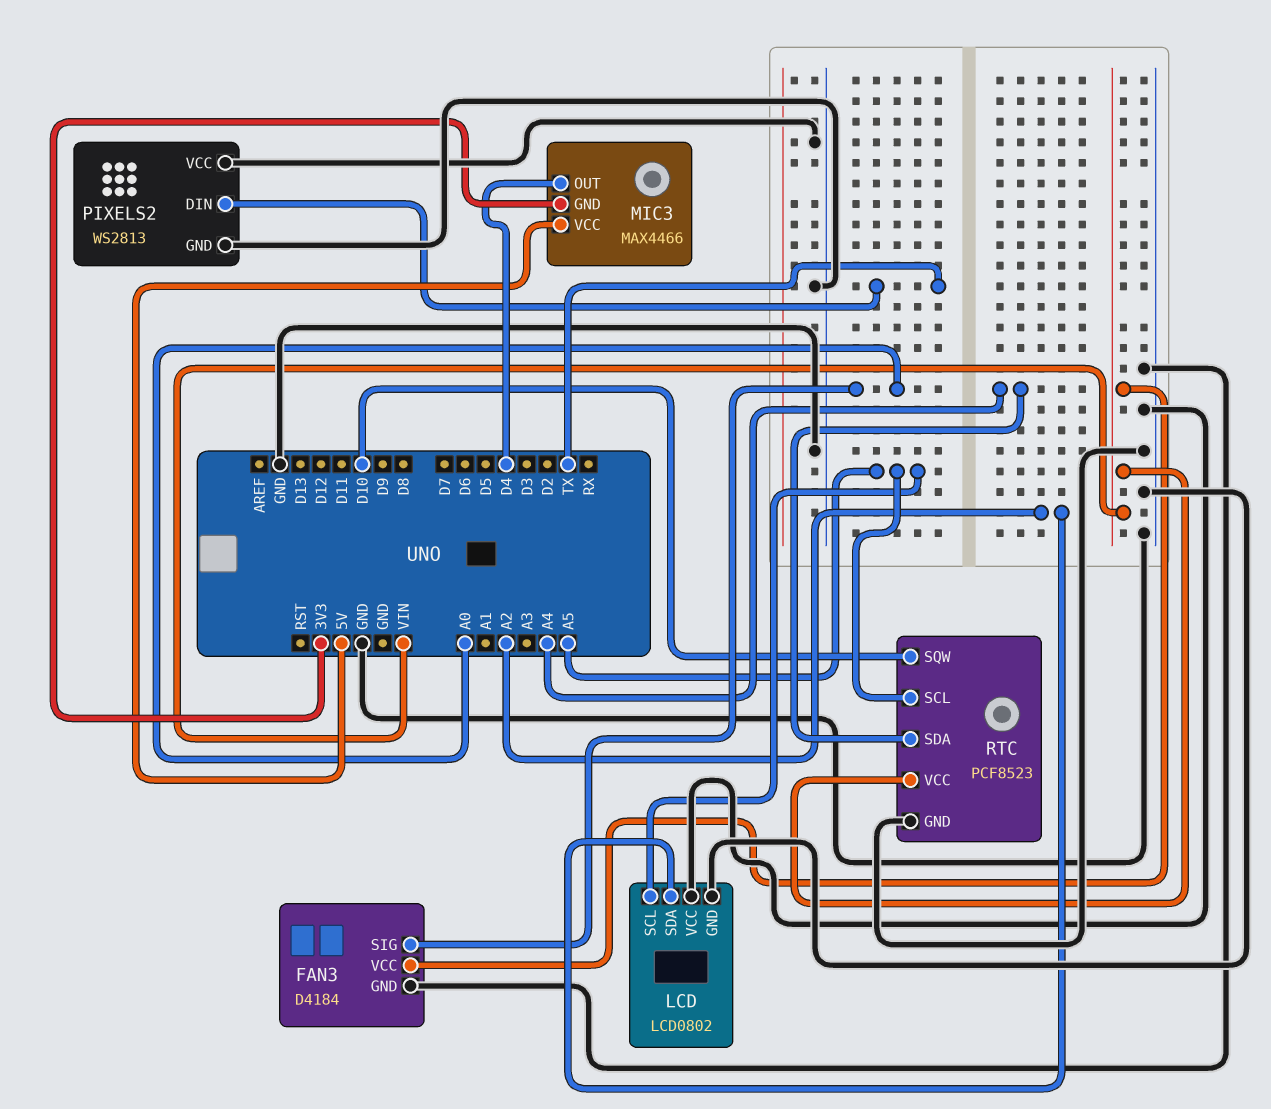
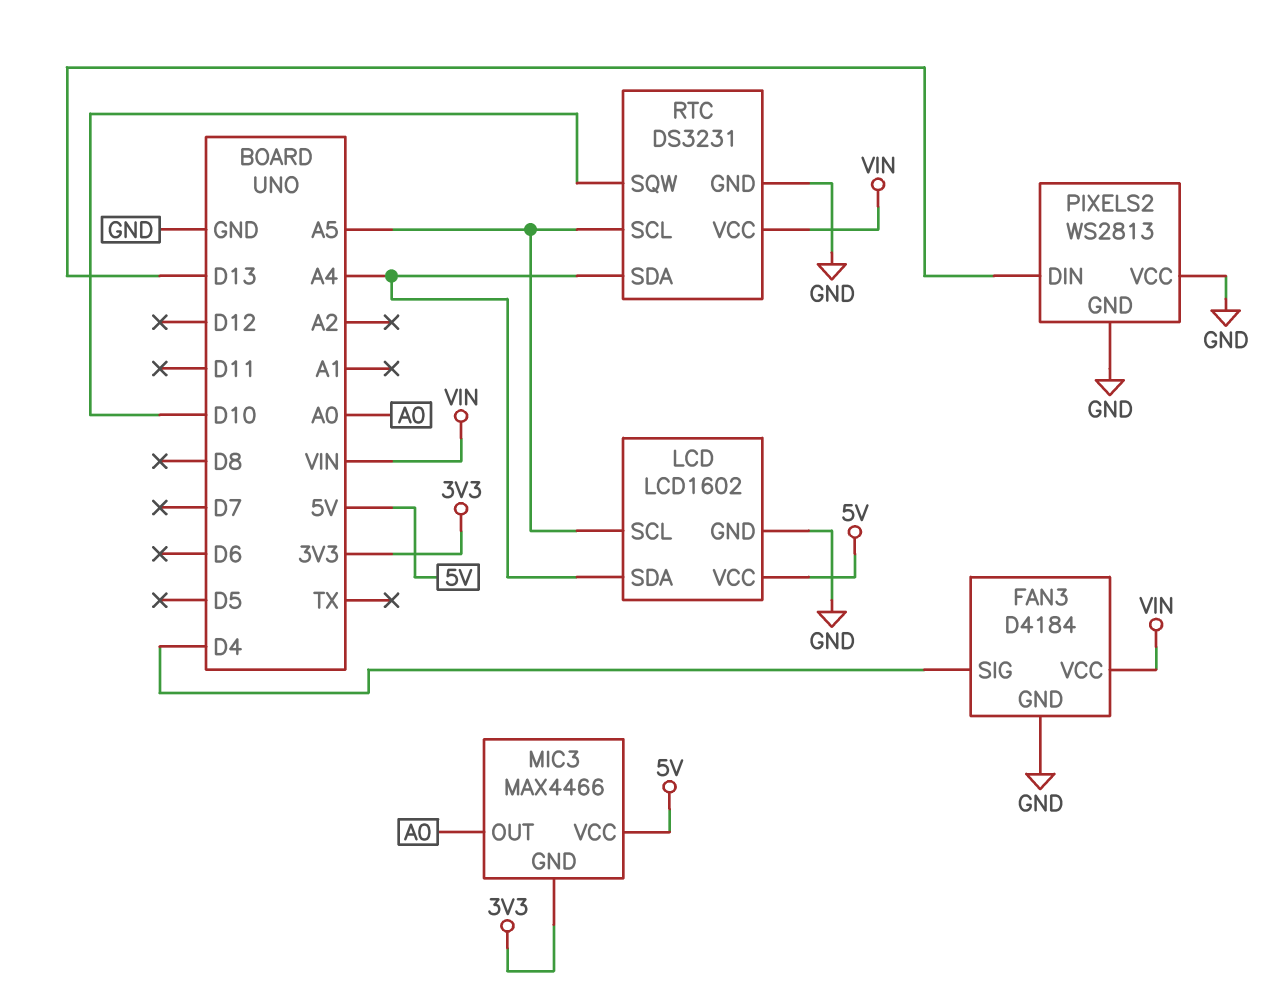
FAN3 pin SIG: A0 -> D4
LCD: LCD0802 -> LCD1602
LCD pin SDA: A2 -> A4
LCD pin VCC: GND -> 5V
MIC3 pin OUT: D4 -> A0
PIXELS2 pin DIN: TX -> D13
RTC: PCF8523 -> DS3231

